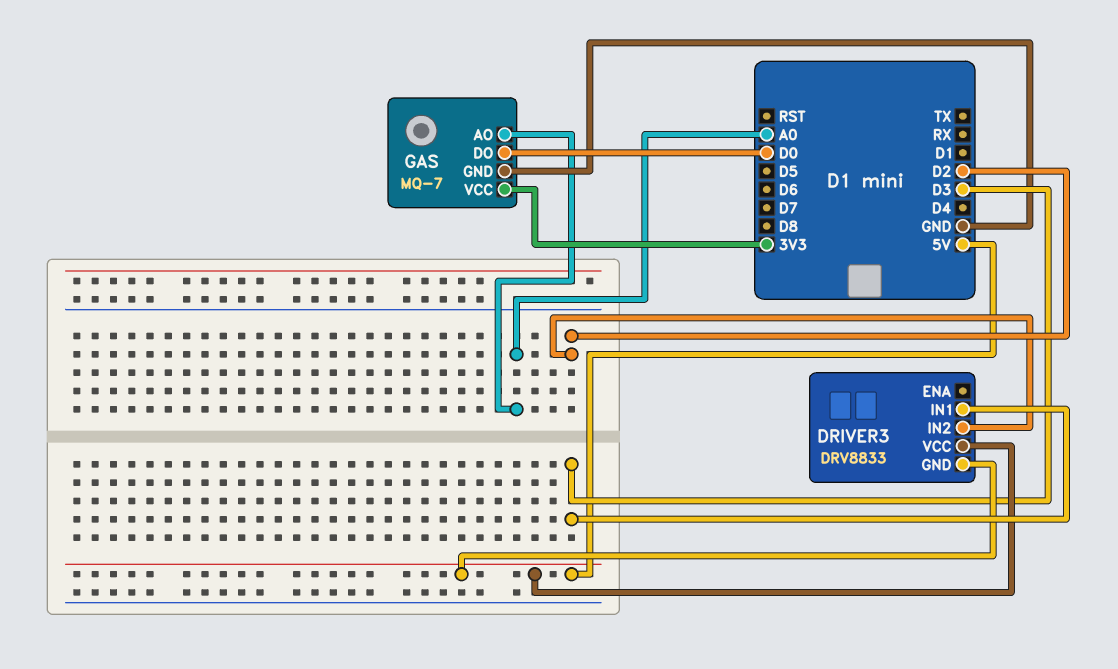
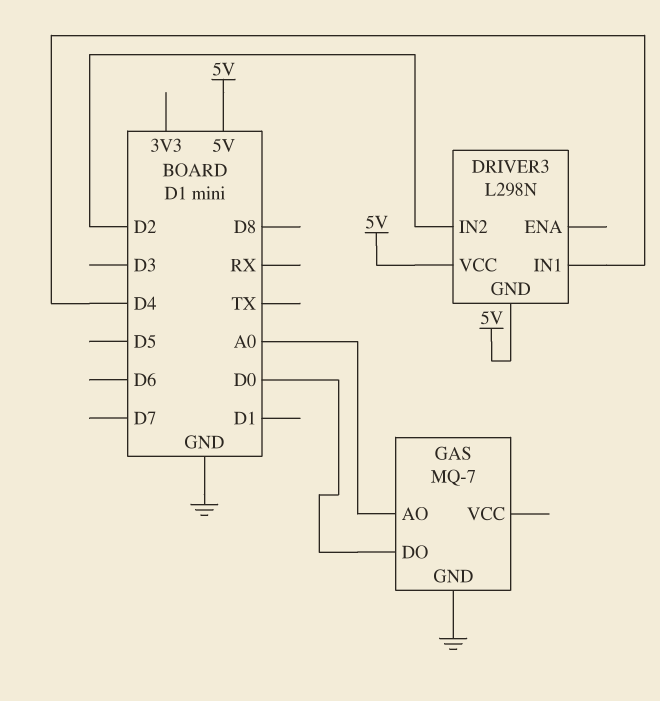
DRIVER3: DRV8833 -> L298N
DRIVER3 pin IN1: D3 -> D4
GAS pin VCC: 3V3 -> none

